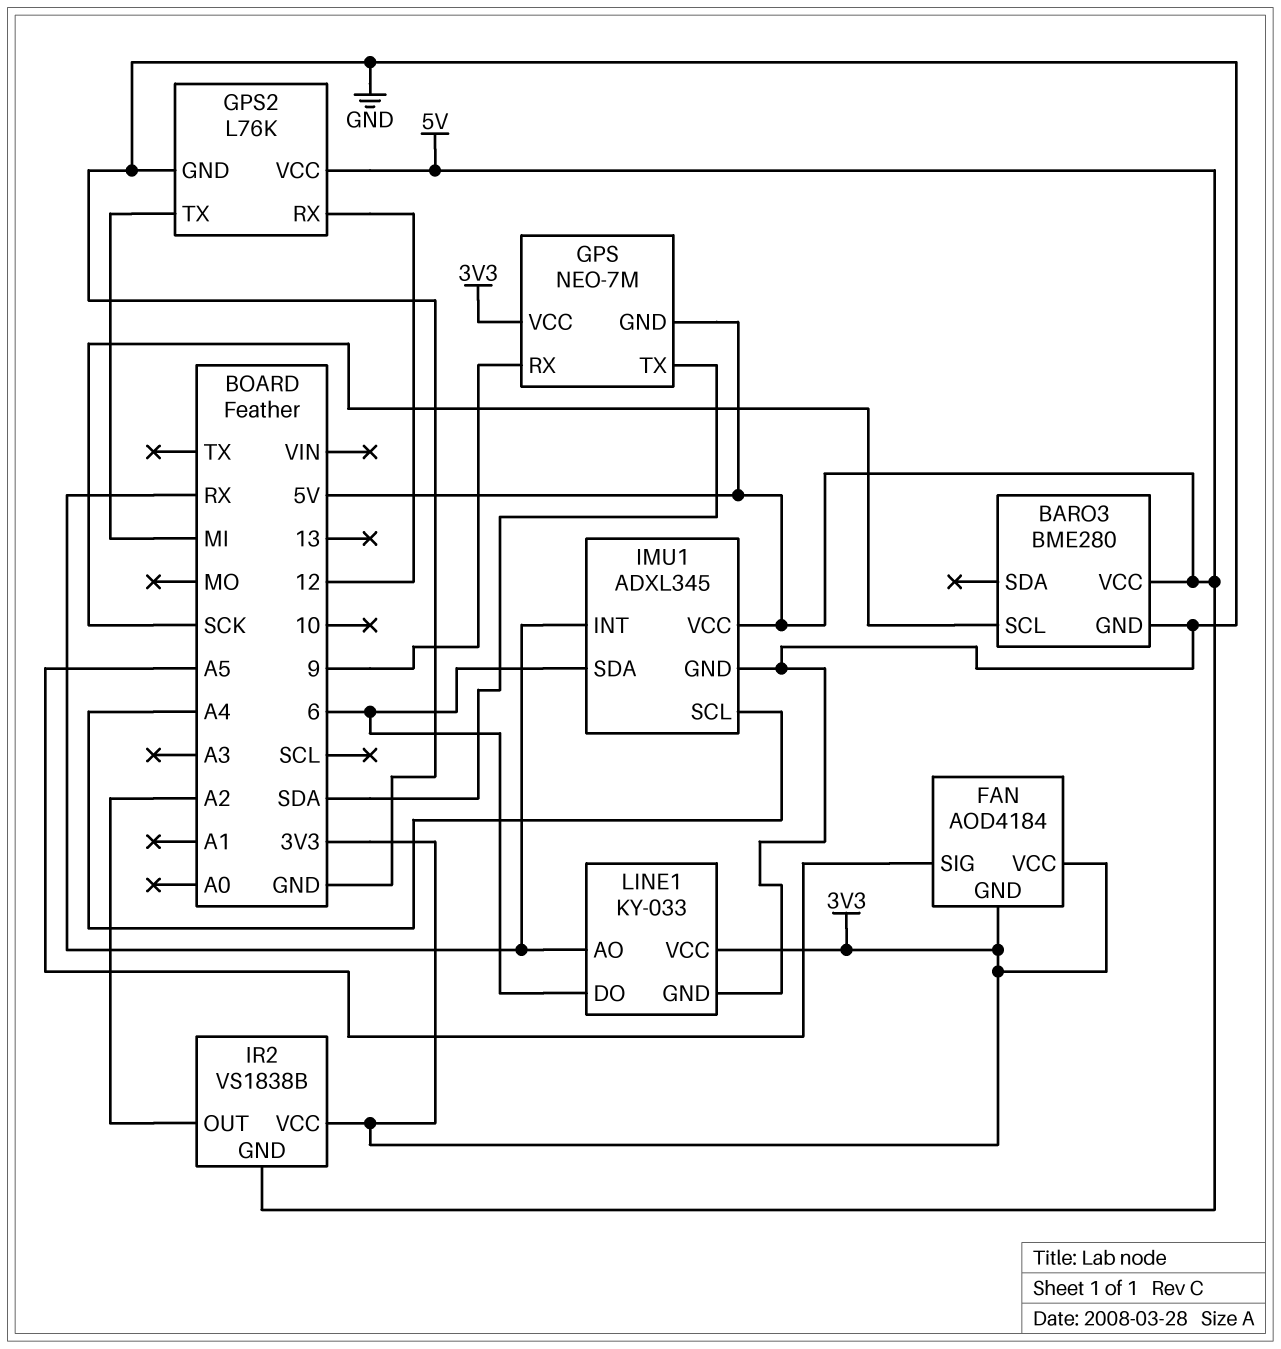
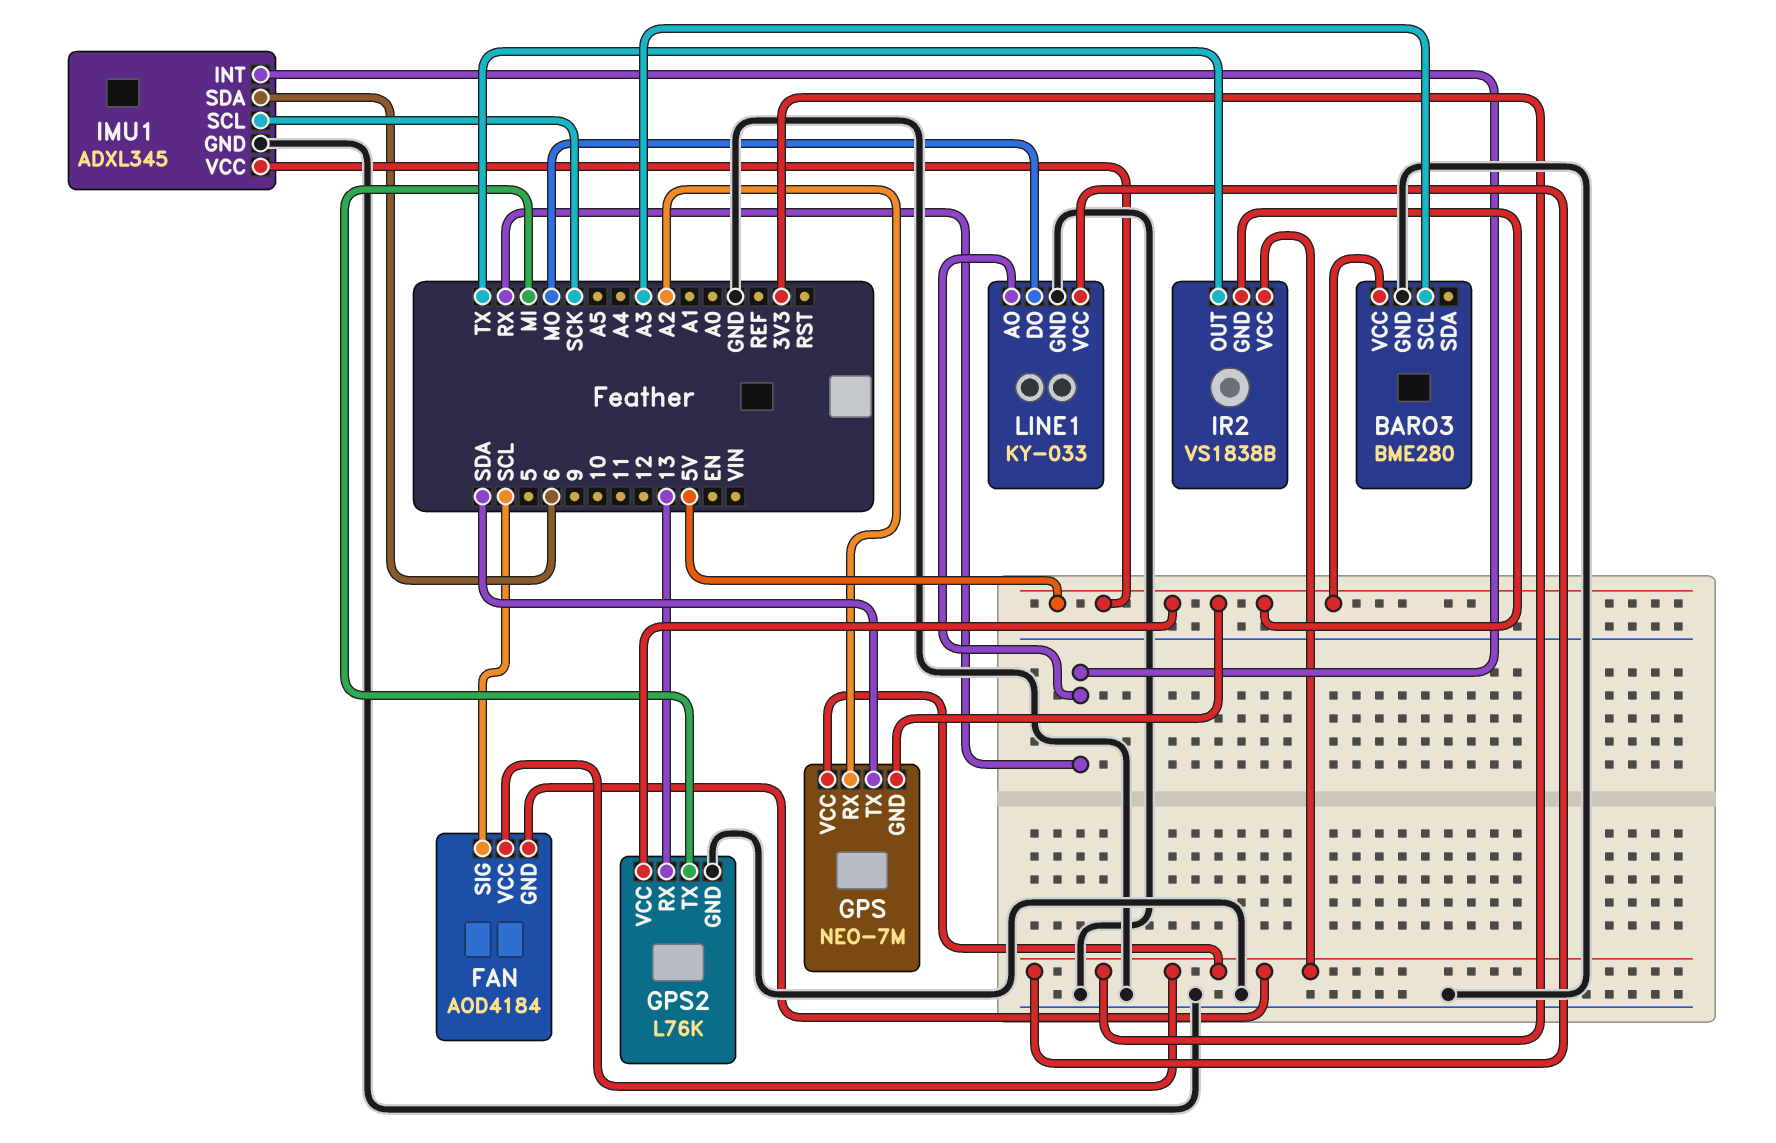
BARO3 pin SCL: SCK -> A3
FAN pin SIG: A5 -> SCL
GPS pin RX: 9 -> A2
GPS2 pin RX: 12 -> 13
IMU1 pin SCL: A4 -> SCK
IR2 pin OUT: A2 -> TX
LINE1 pin DO: 6 -> MO

